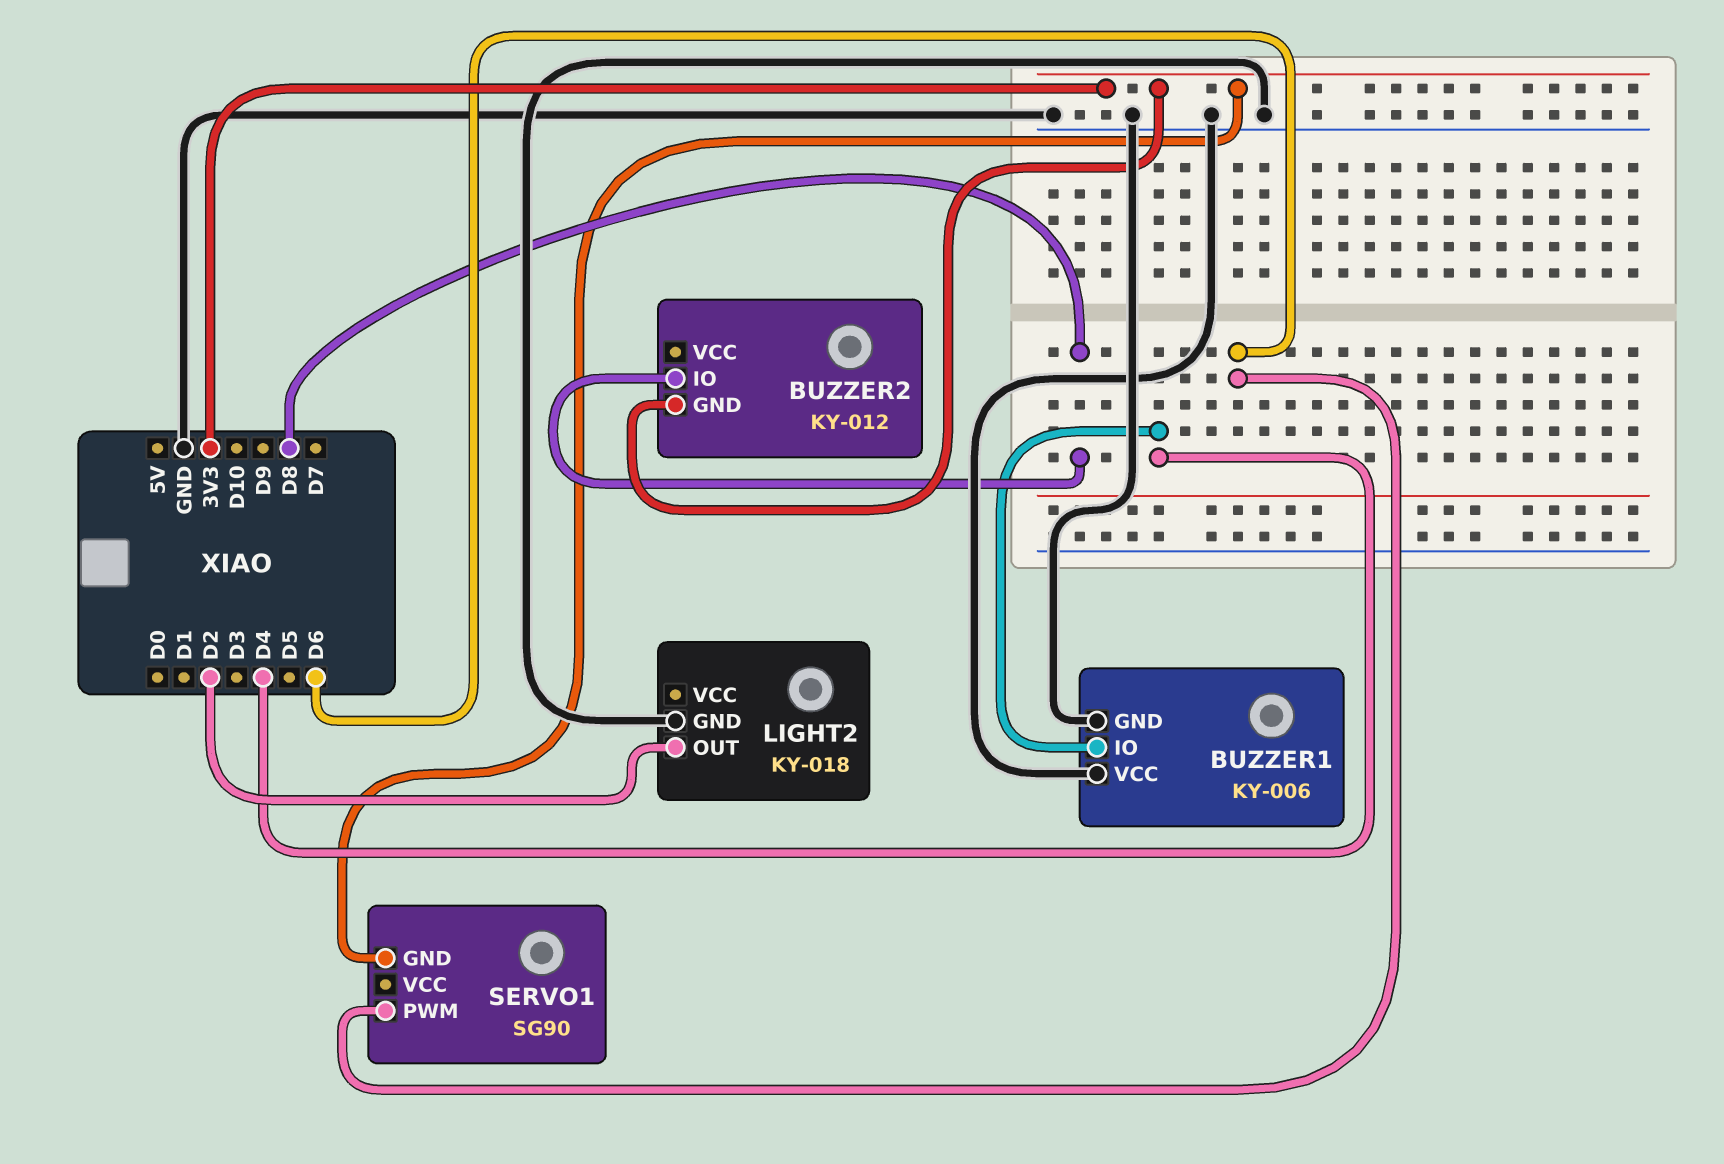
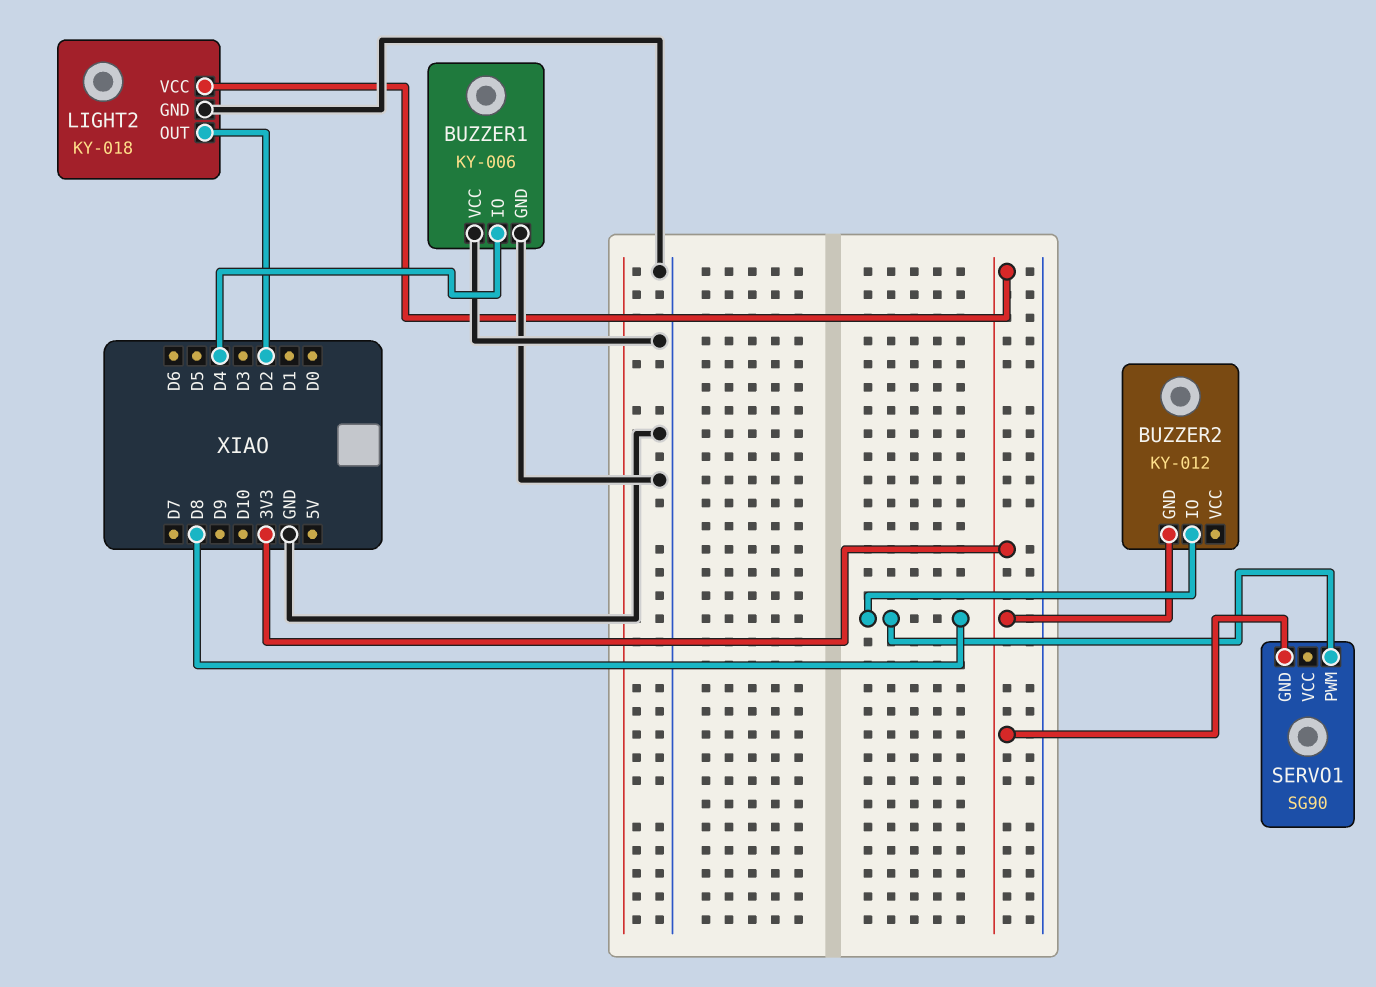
LIGHT2 pin VCC: none -> 3V3
SERVO1 pin PWM: D6 -> D8

